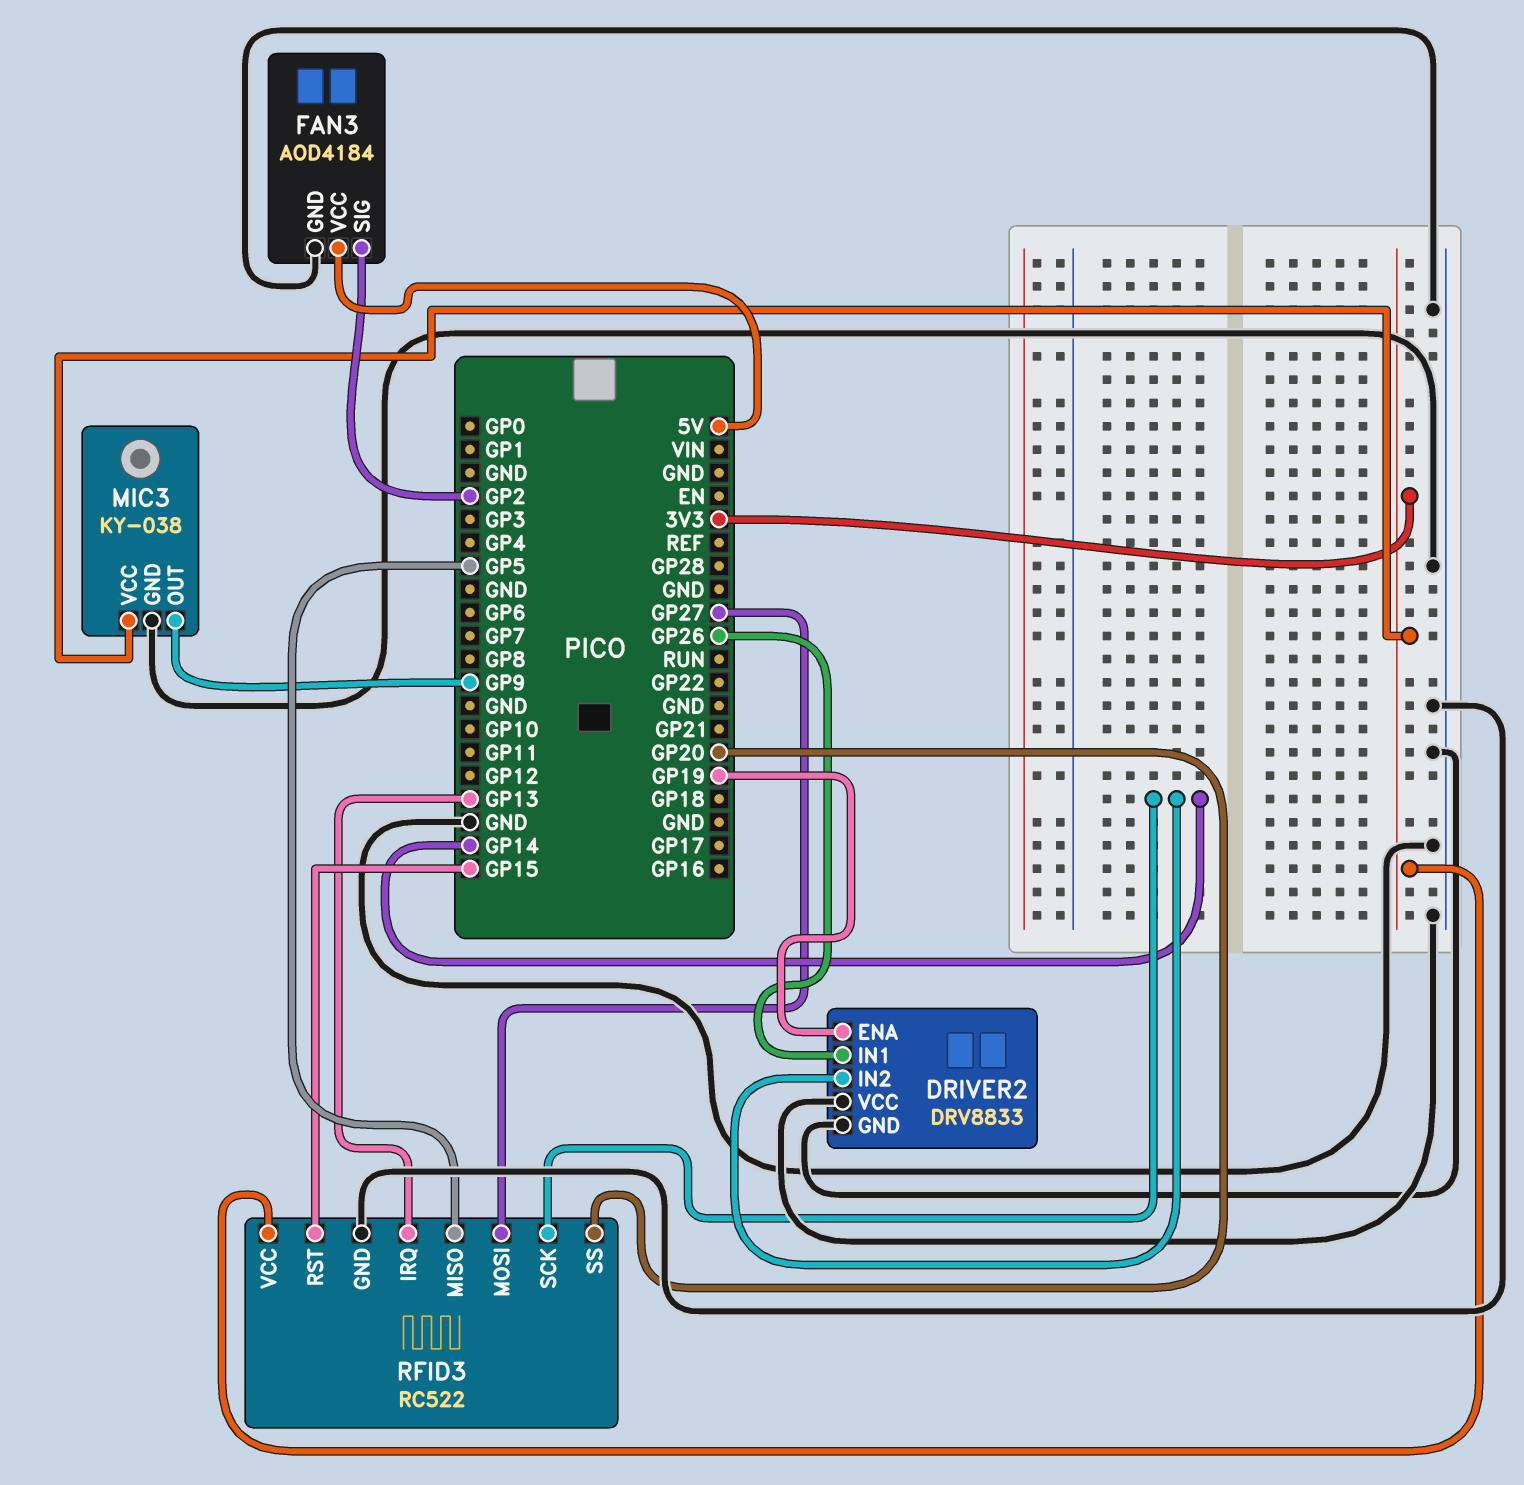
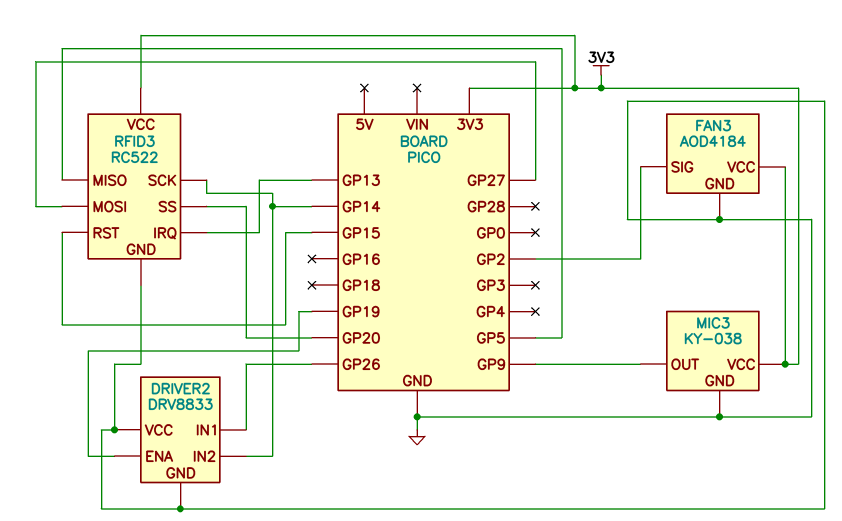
FAN3 pin VCC: 5V -> 3V3

